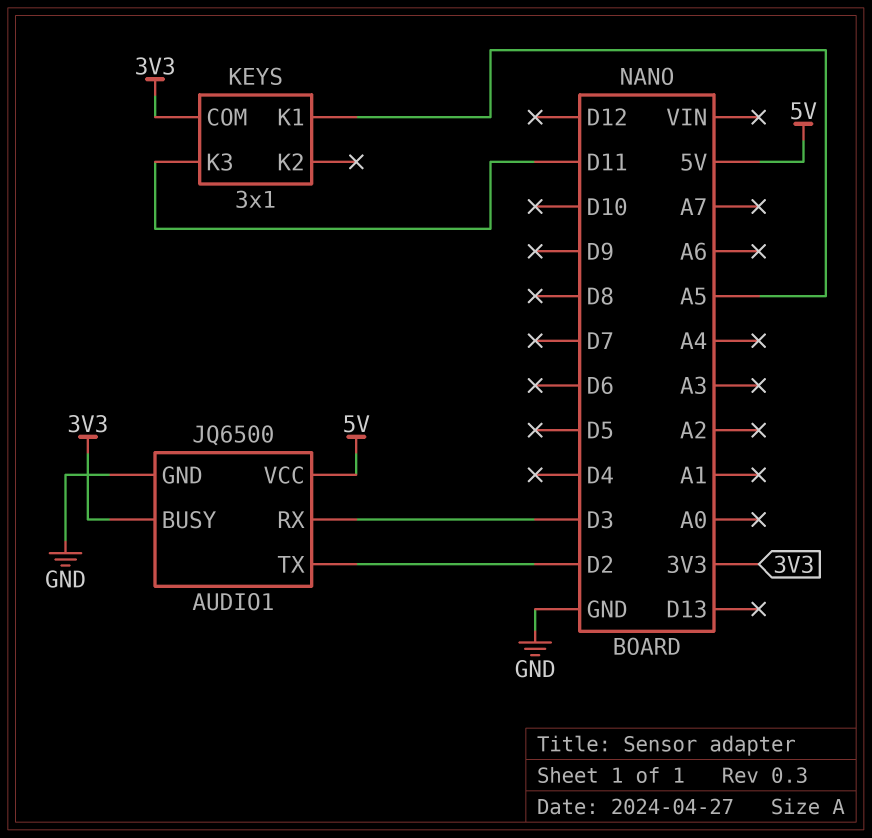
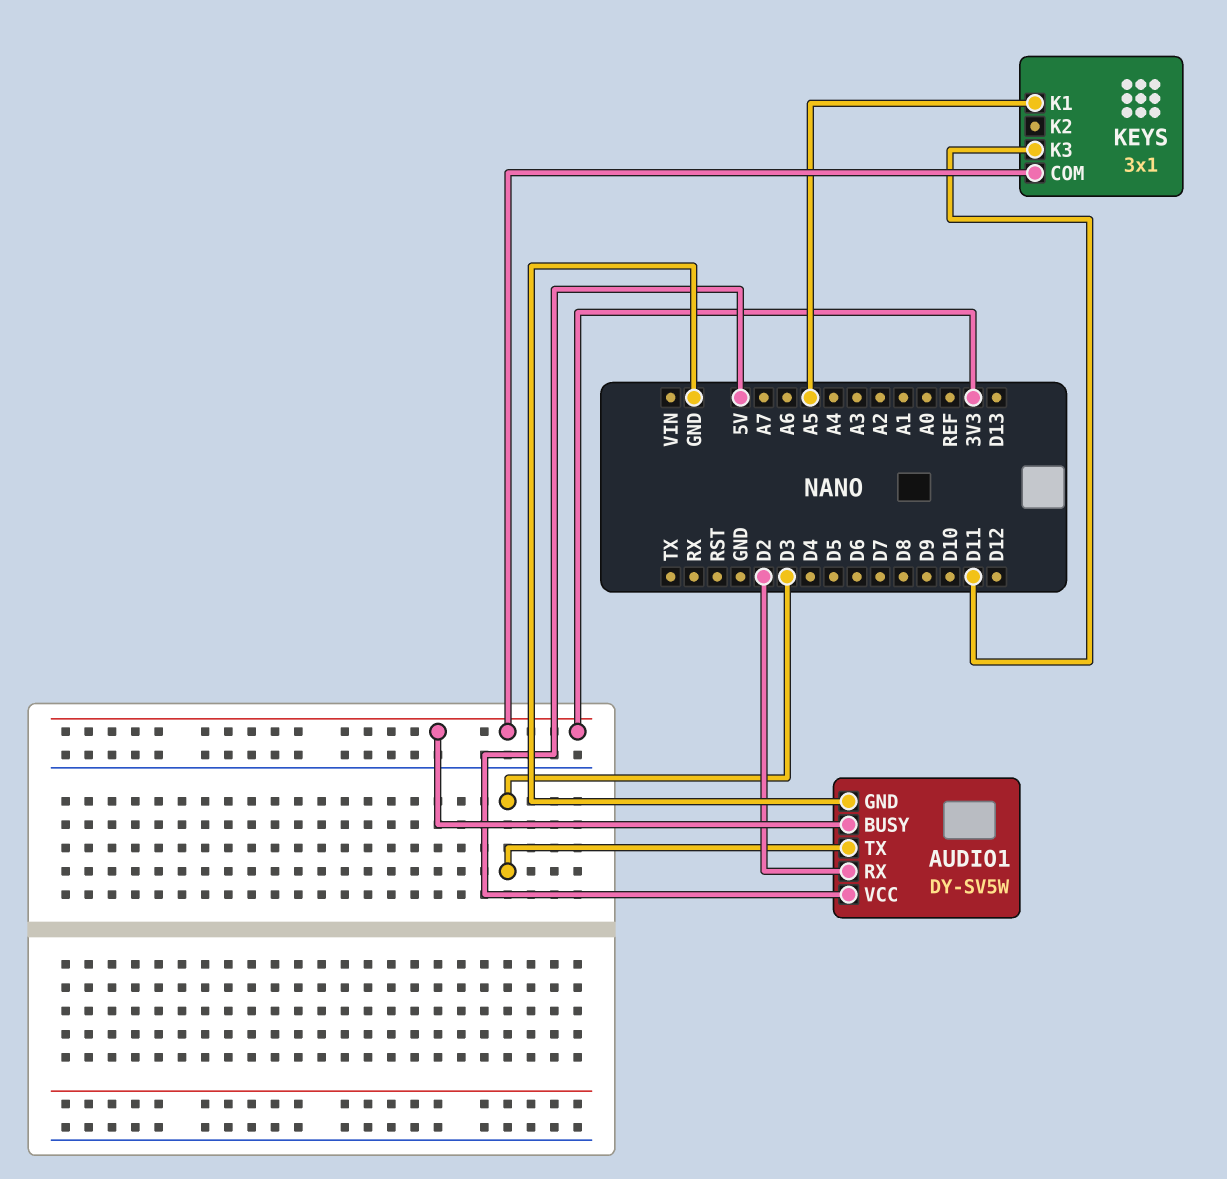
AUDIO1: JQ6500 -> DY-SV5W
AUDIO1 pin RX: D3 -> D2
AUDIO1 pin TX: D2 -> D3

